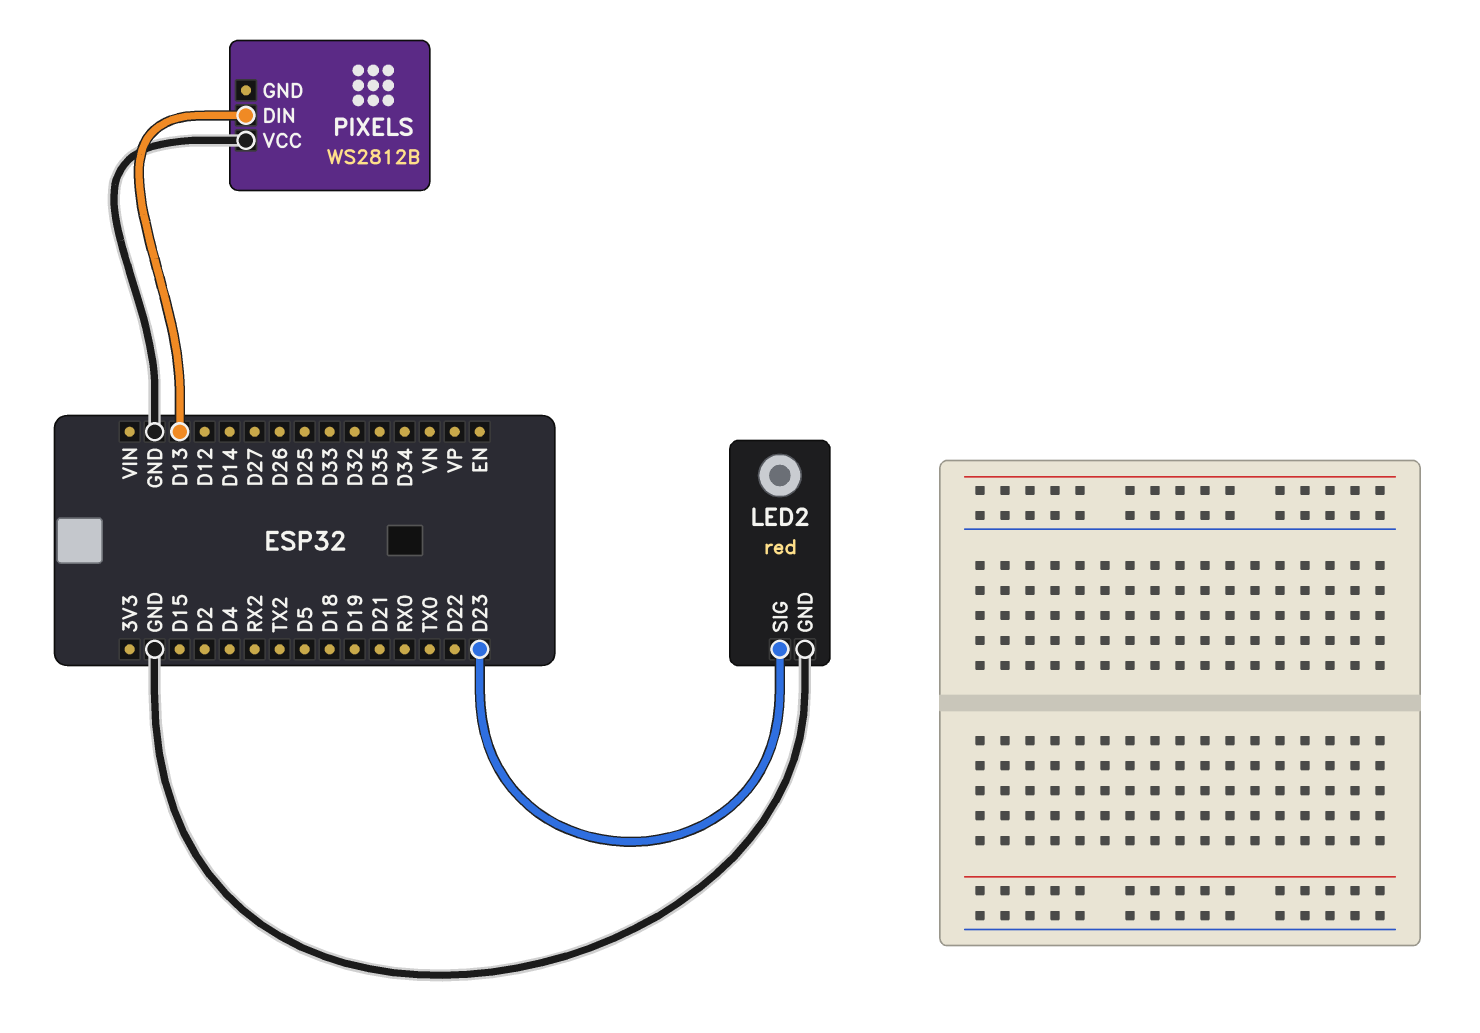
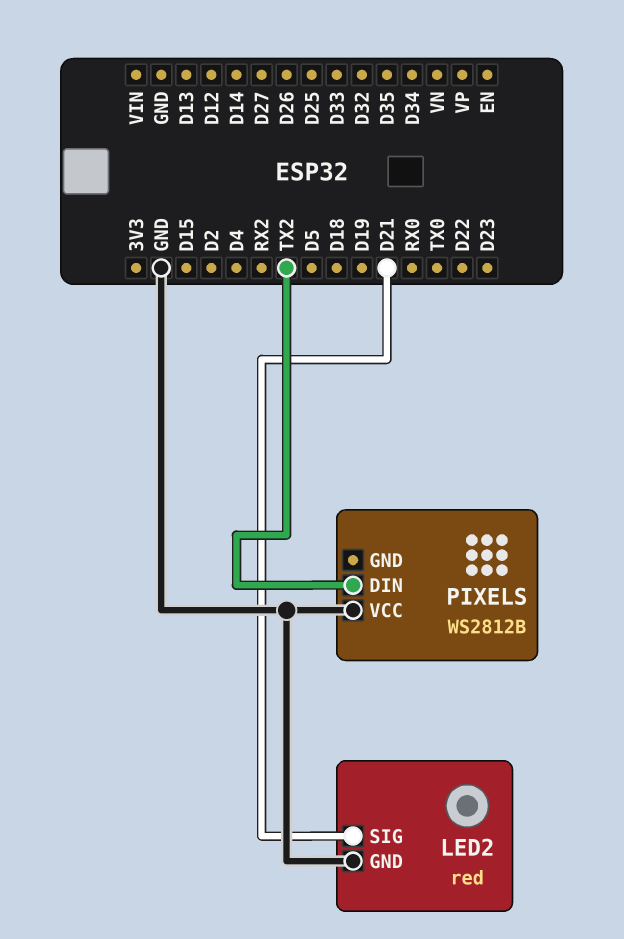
LED2 pin SIG: D23 -> D21
PIXELS pin DIN: D13 -> TX2

